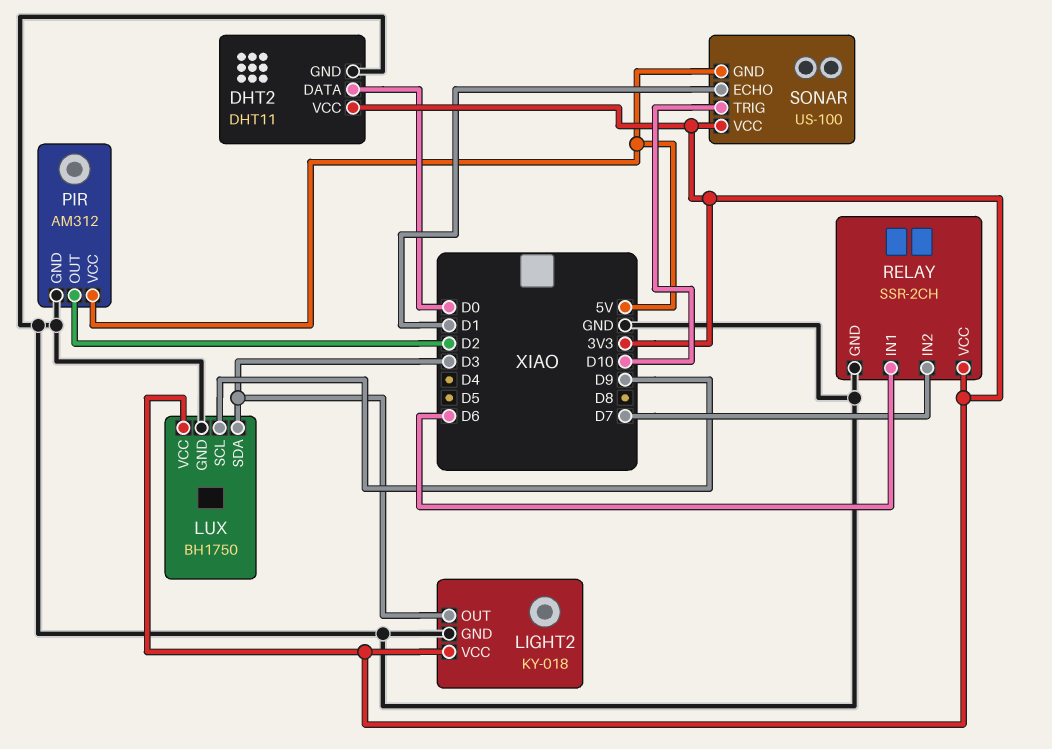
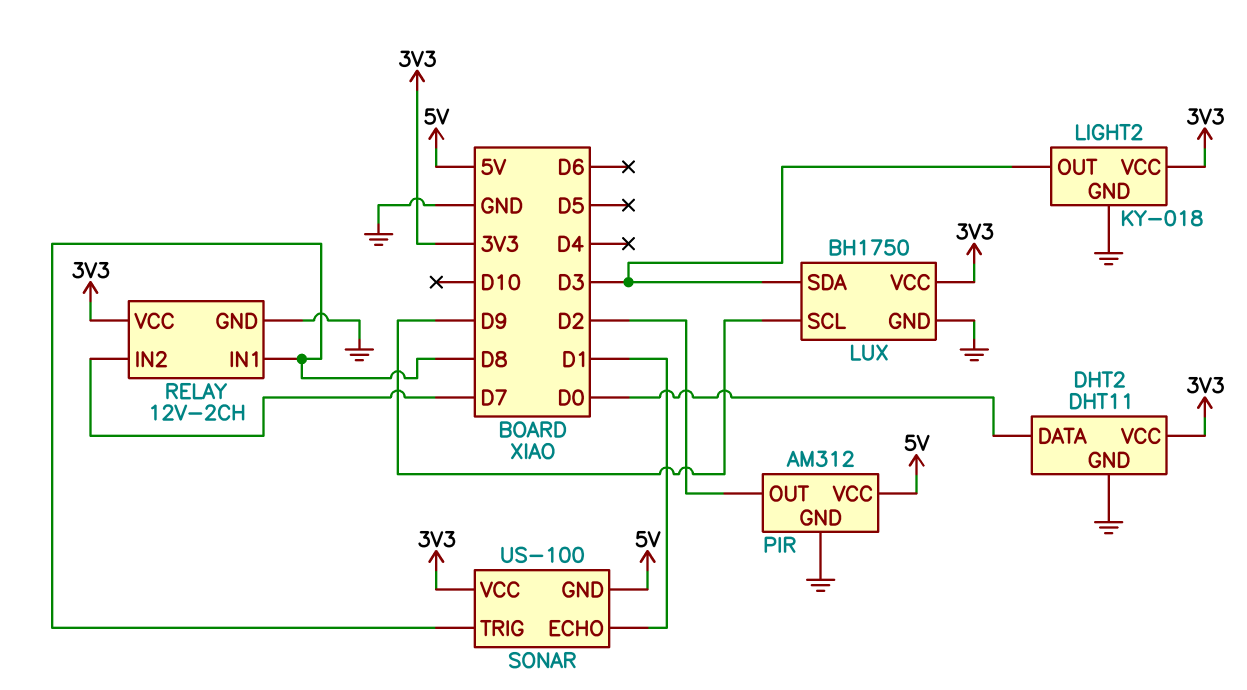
RELAY: SSR-2CH -> 12V-2CH
RELAY pin IN1: D6 -> D8
SONAR pin TRIG: D10 -> D8

